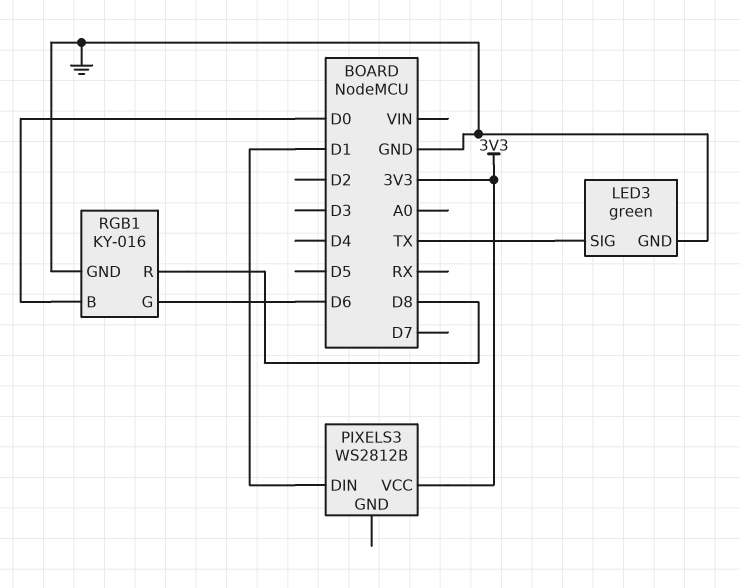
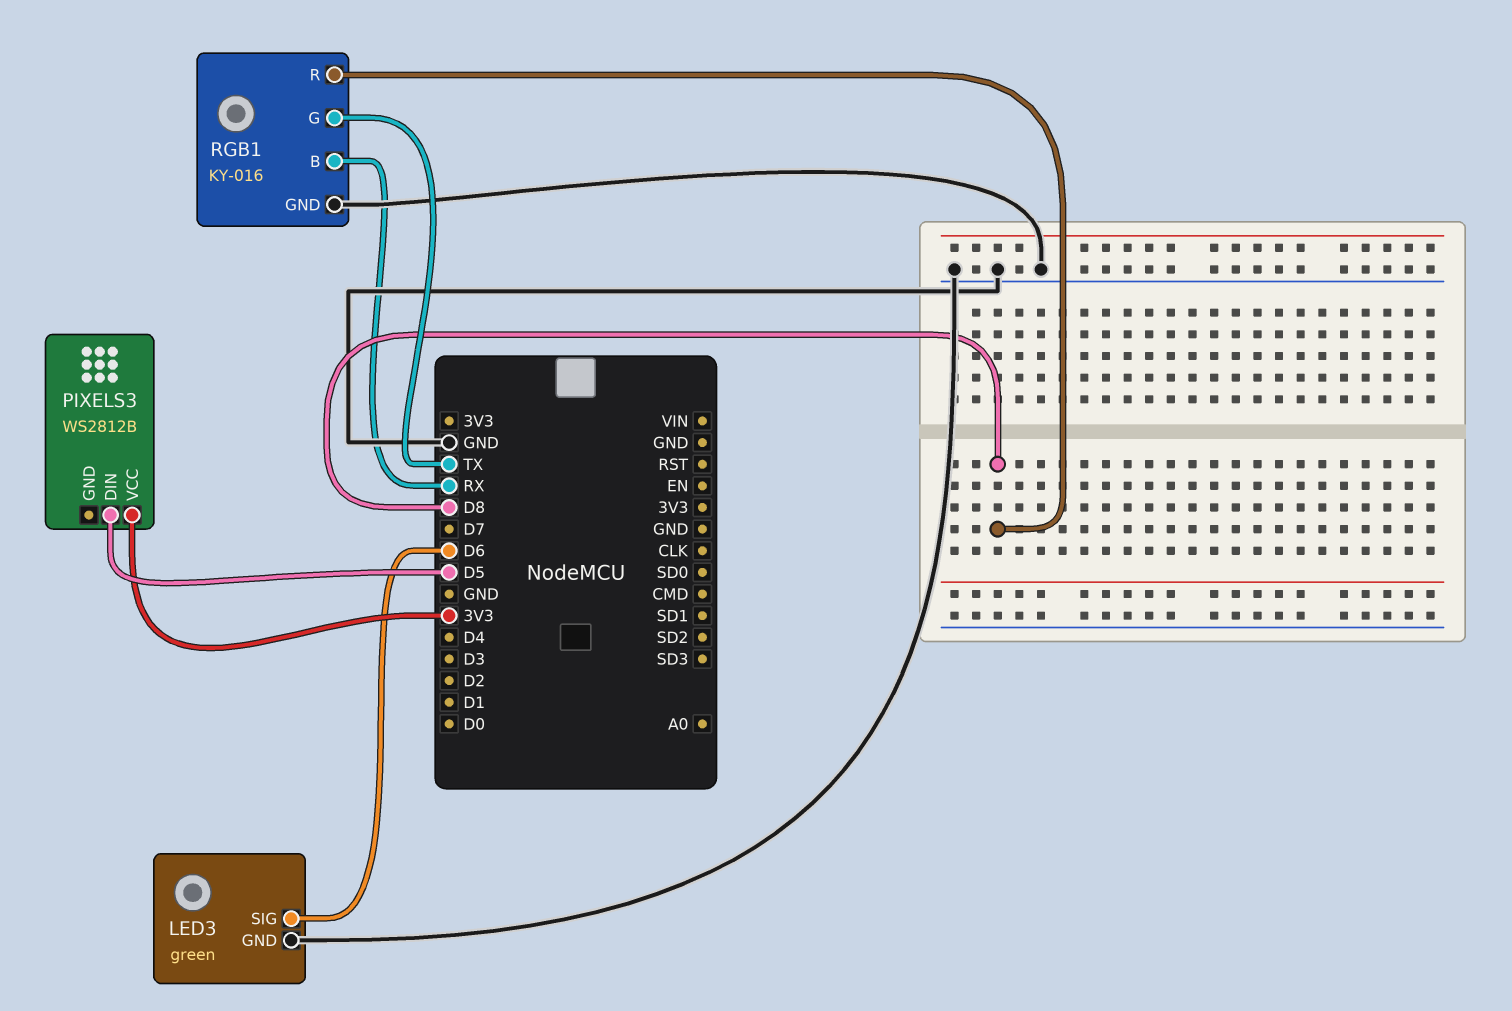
LED3 pin SIG: TX -> D6
PIXELS3 pin DIN: D1 -> D5
RGB1 pin B: D0 -> RX
RGB1 pin G: D6 -> TX

